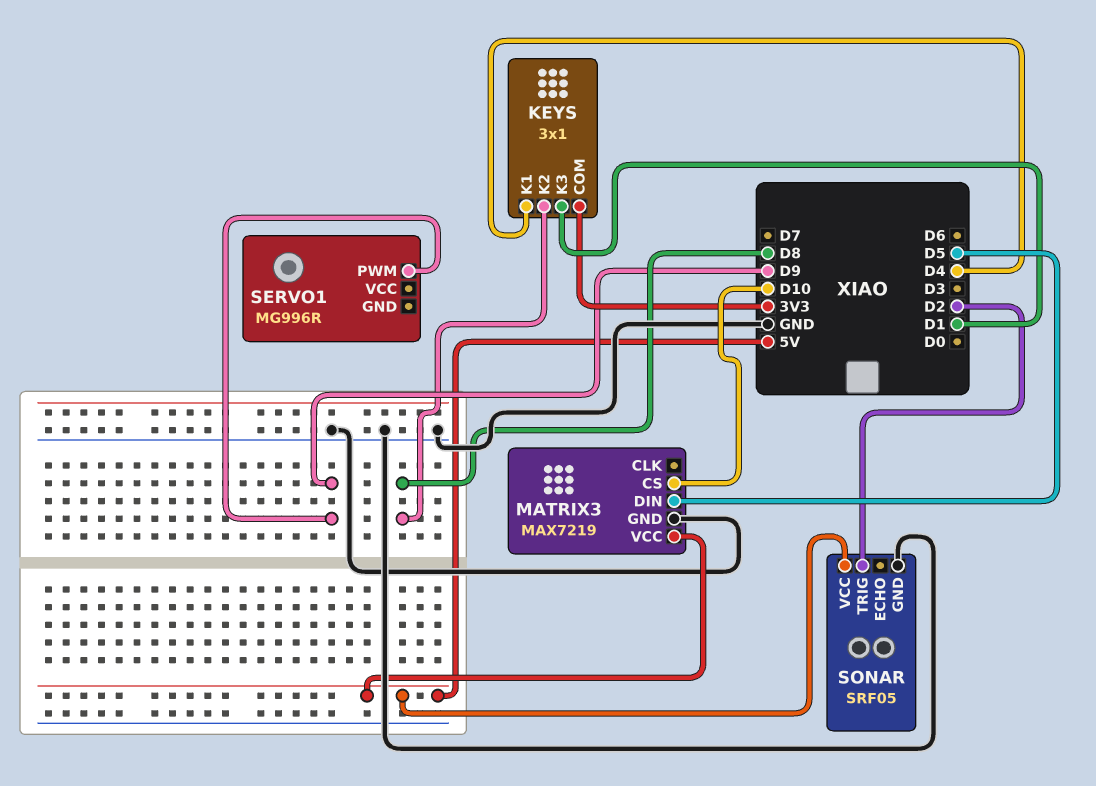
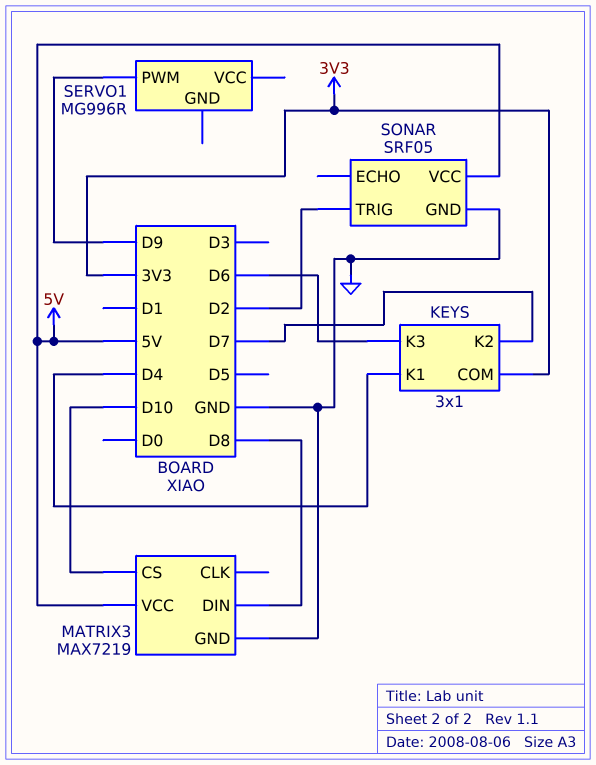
KEYS pin K2: D8 -> D7
KEYS pin K3: D1 -> D6
MATRIX3 pin DIN: D5 -> D8

